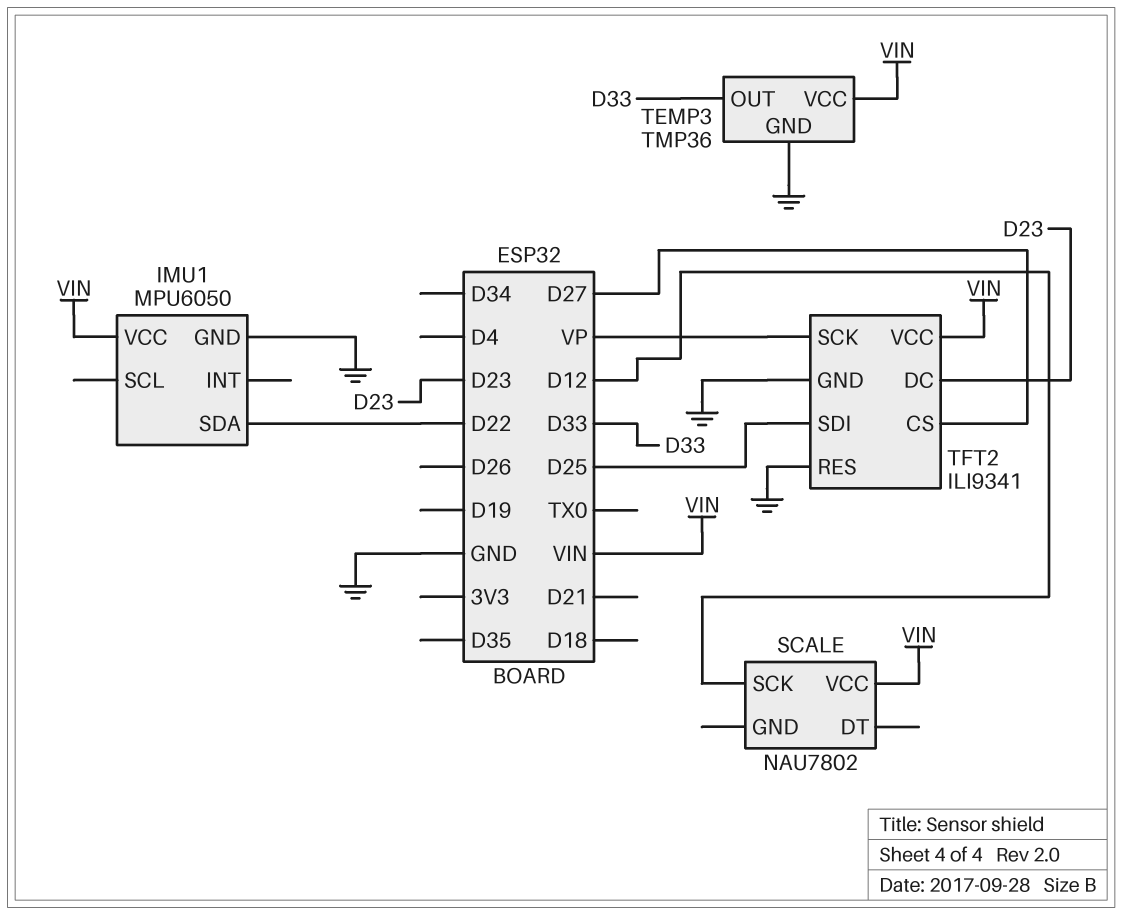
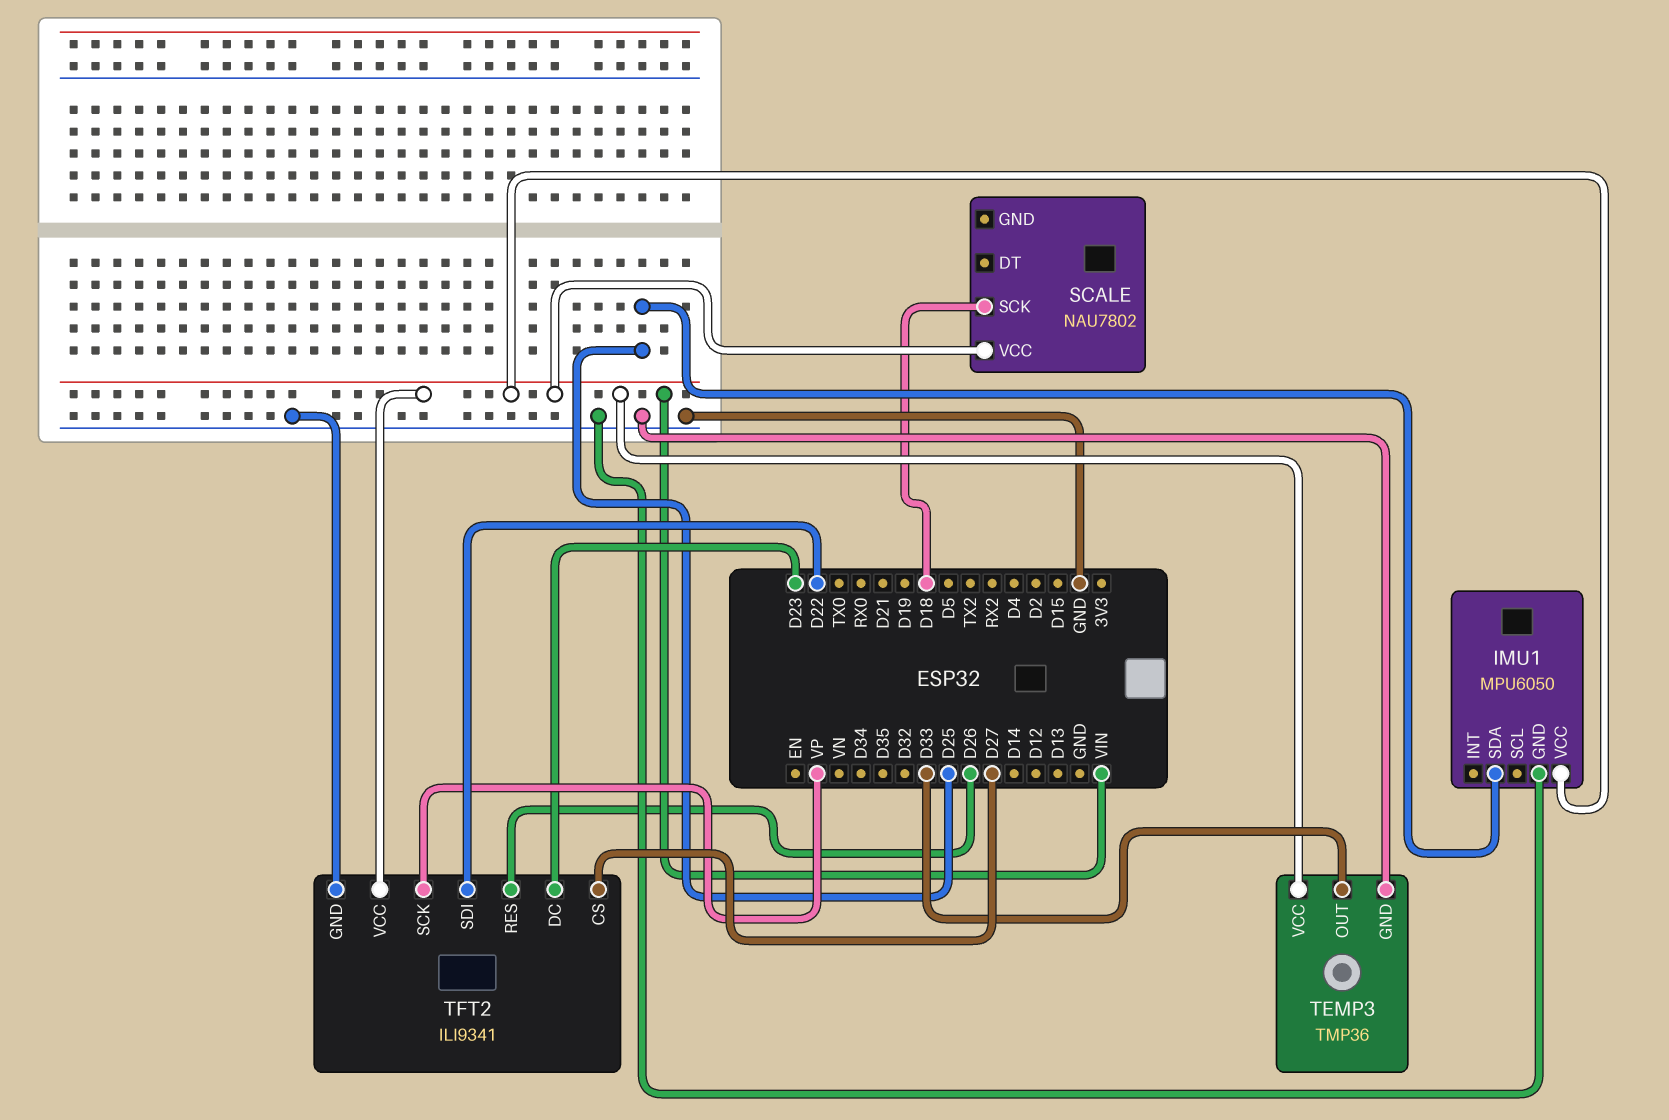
IMU1 pin SDA: D22 -> D25
SCALE pin SCK: D12 -> D18
TFT2 pin RES: GND -> D26
TFT2 pin SDI: D25 -> D22

